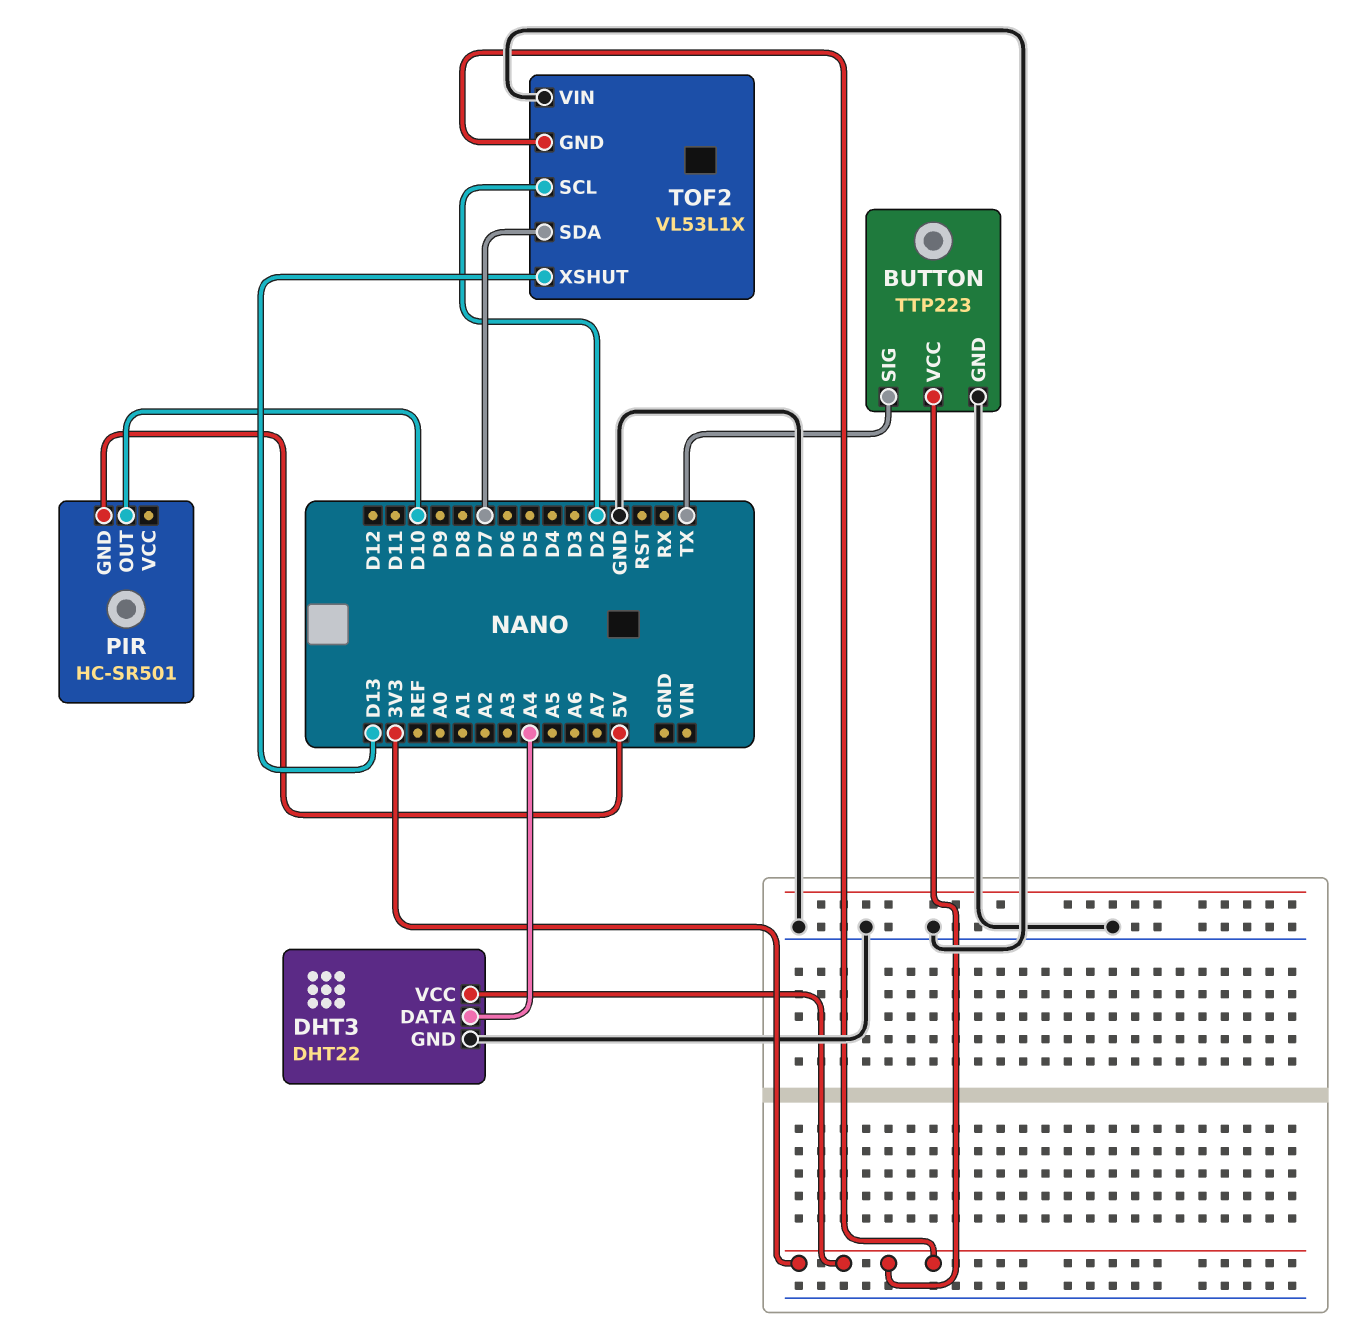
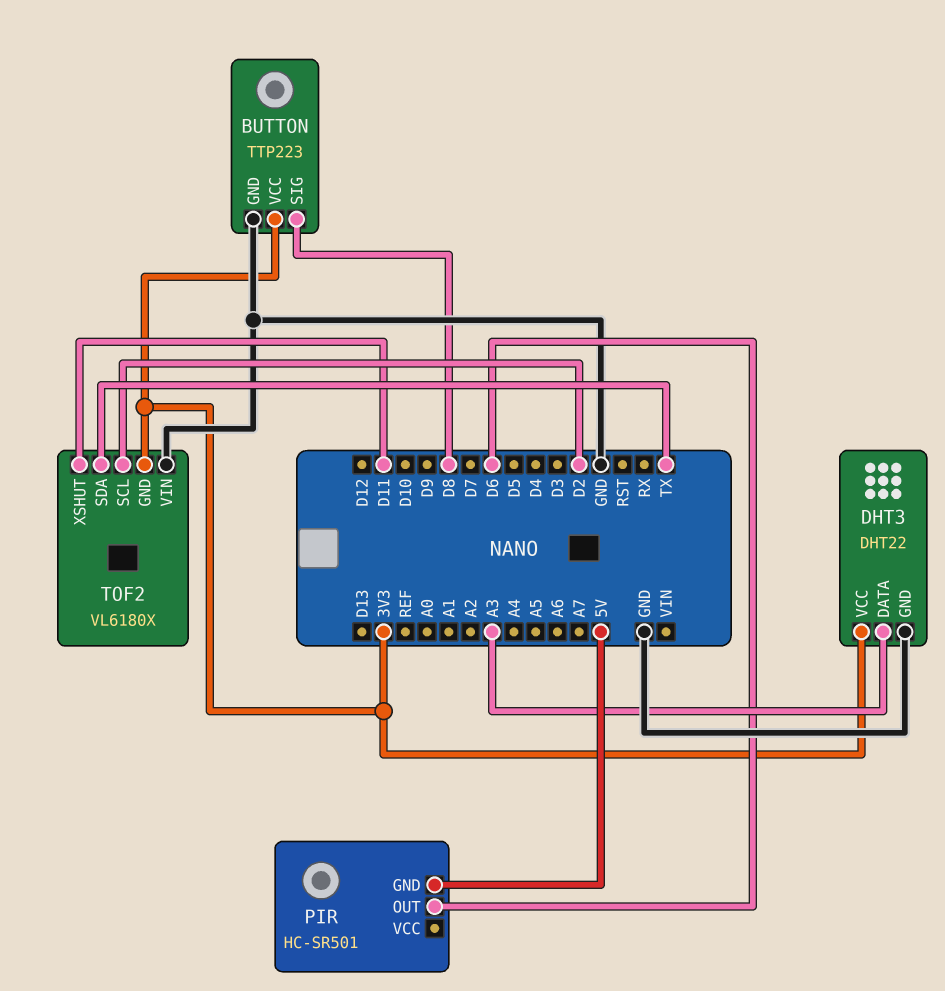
BUTTON pin SIG: TX -> D8
DHT3 pin DATA: A4 -> A3
PIR pin OUT: D10 -> D6
TOF2: VL53L1X -> VL6180X
TOF2 pin SDA: D7 -> TX
TOF2 pin XSHUT: D13 -> D11

